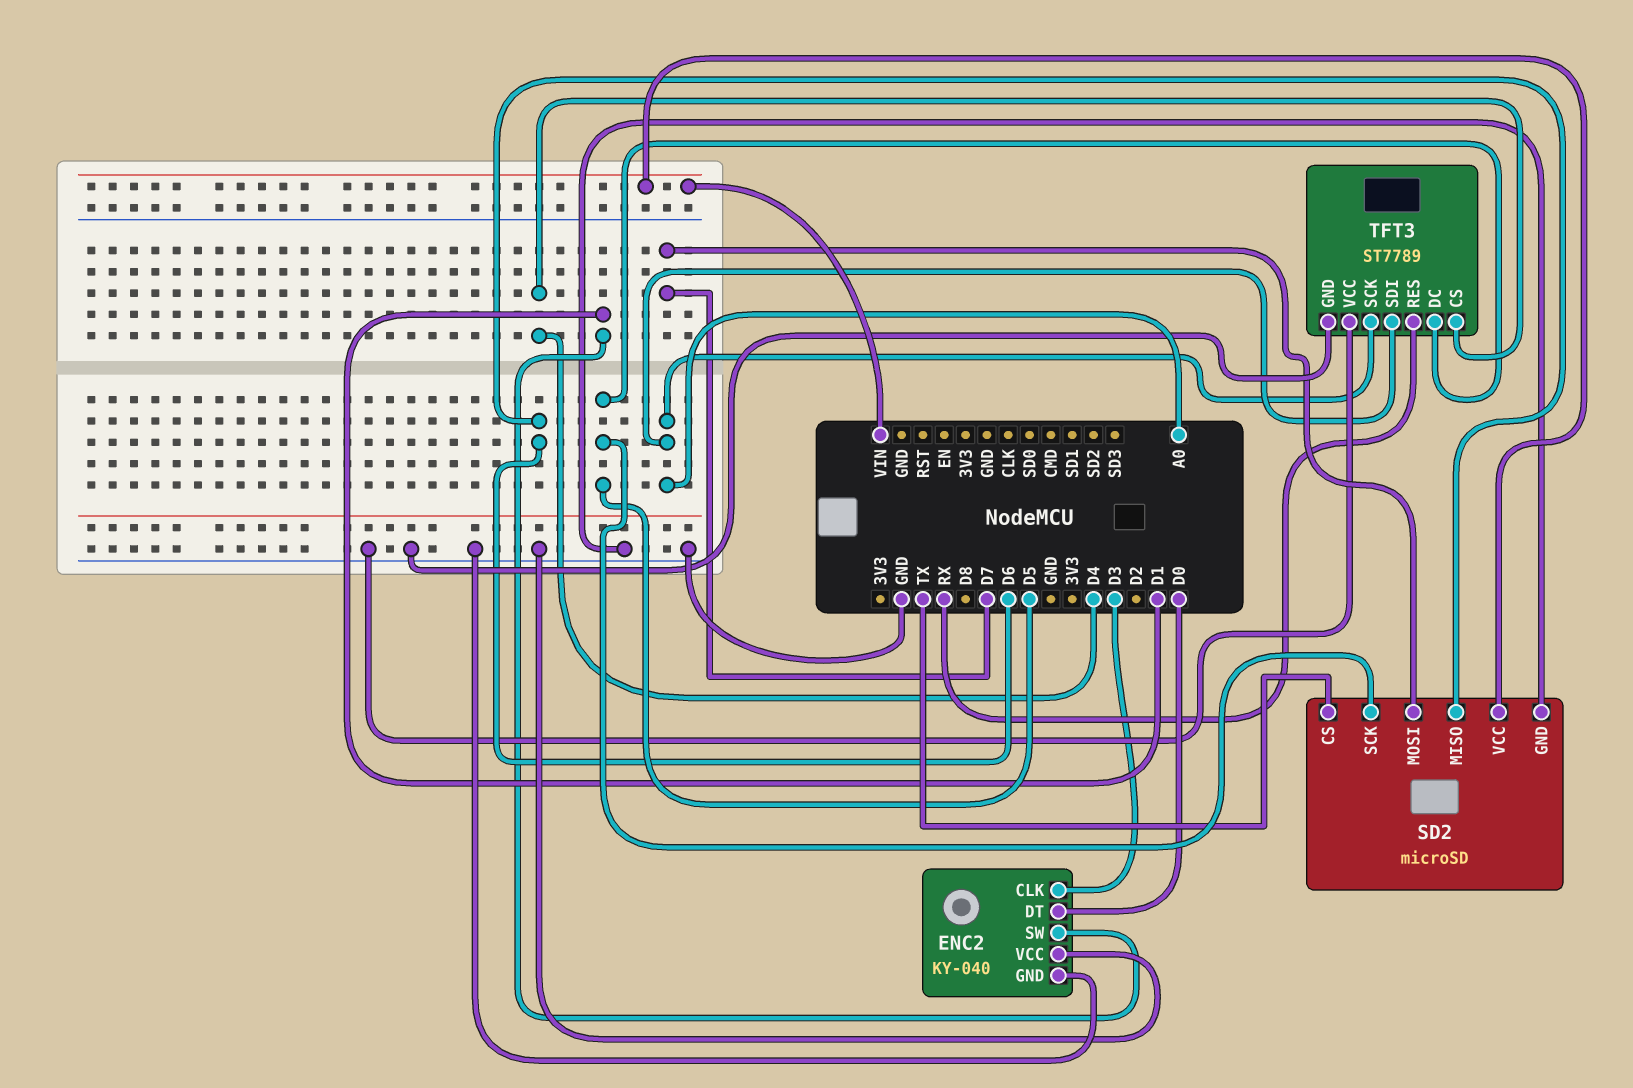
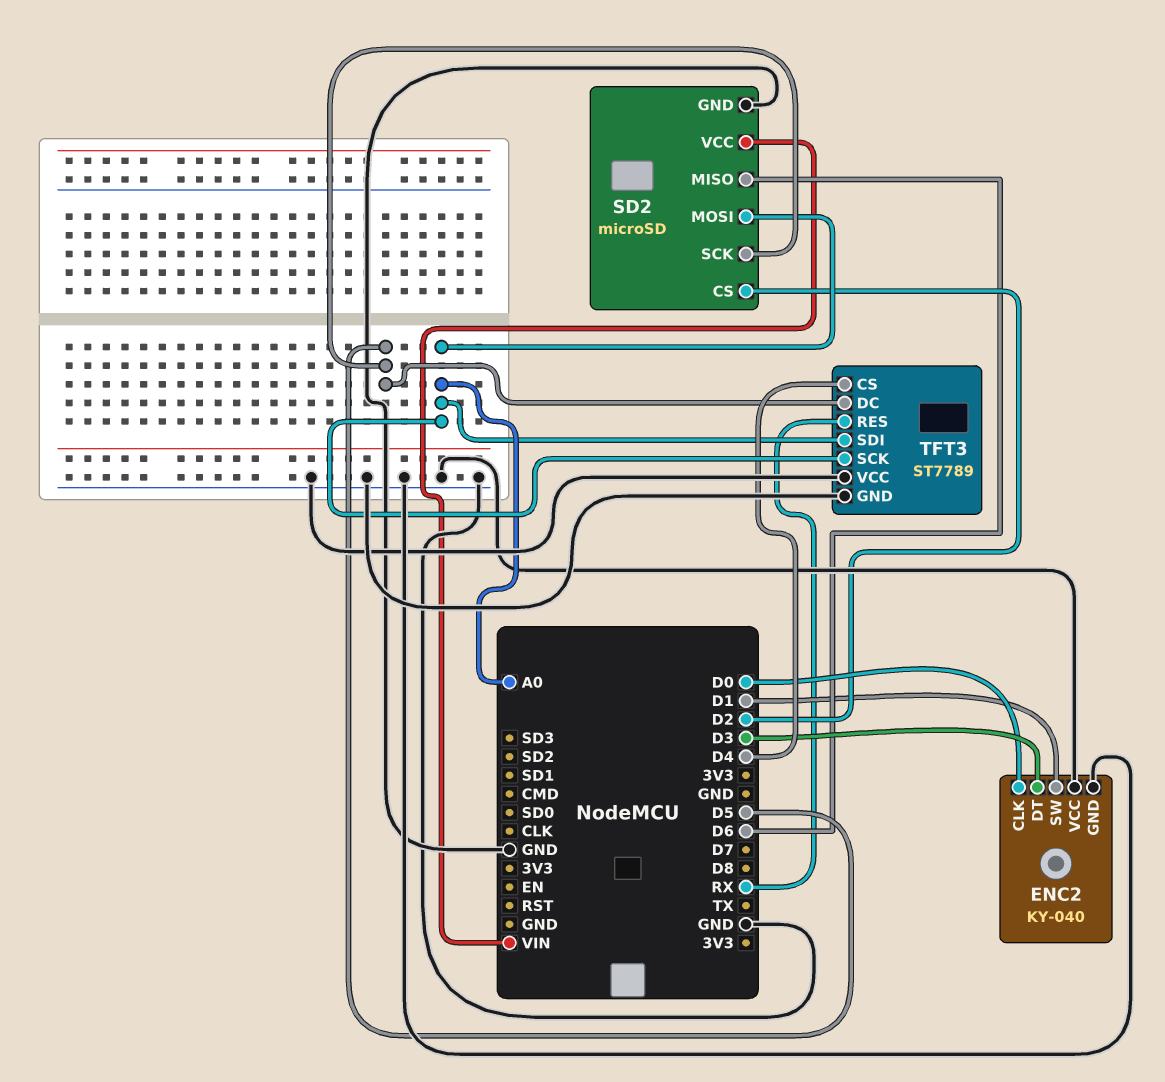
ENC2 pin CLK: D3 -> D0
ENC2 pin DT: D0 -> D3
SD2 pin CS: TX -> D2
SD2 pin MOSI: D7 -> A0

